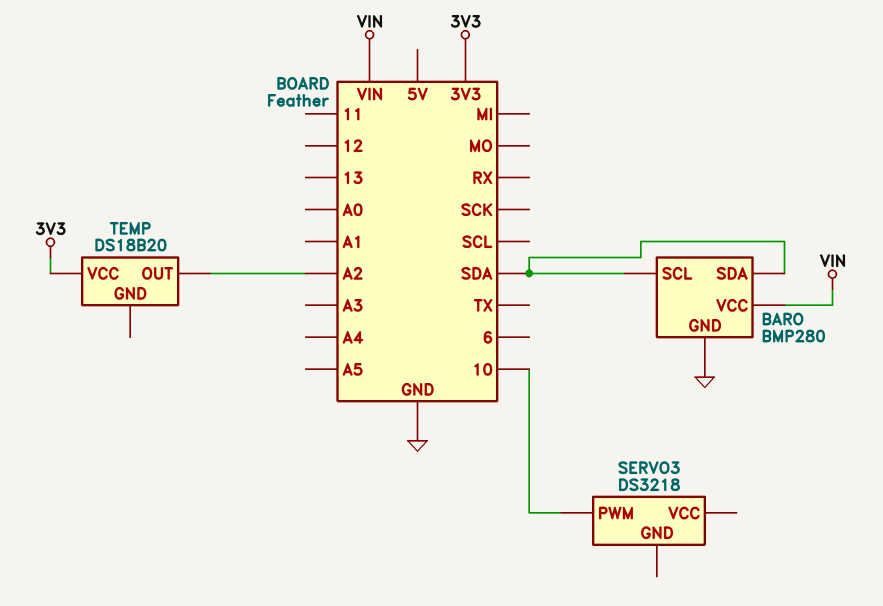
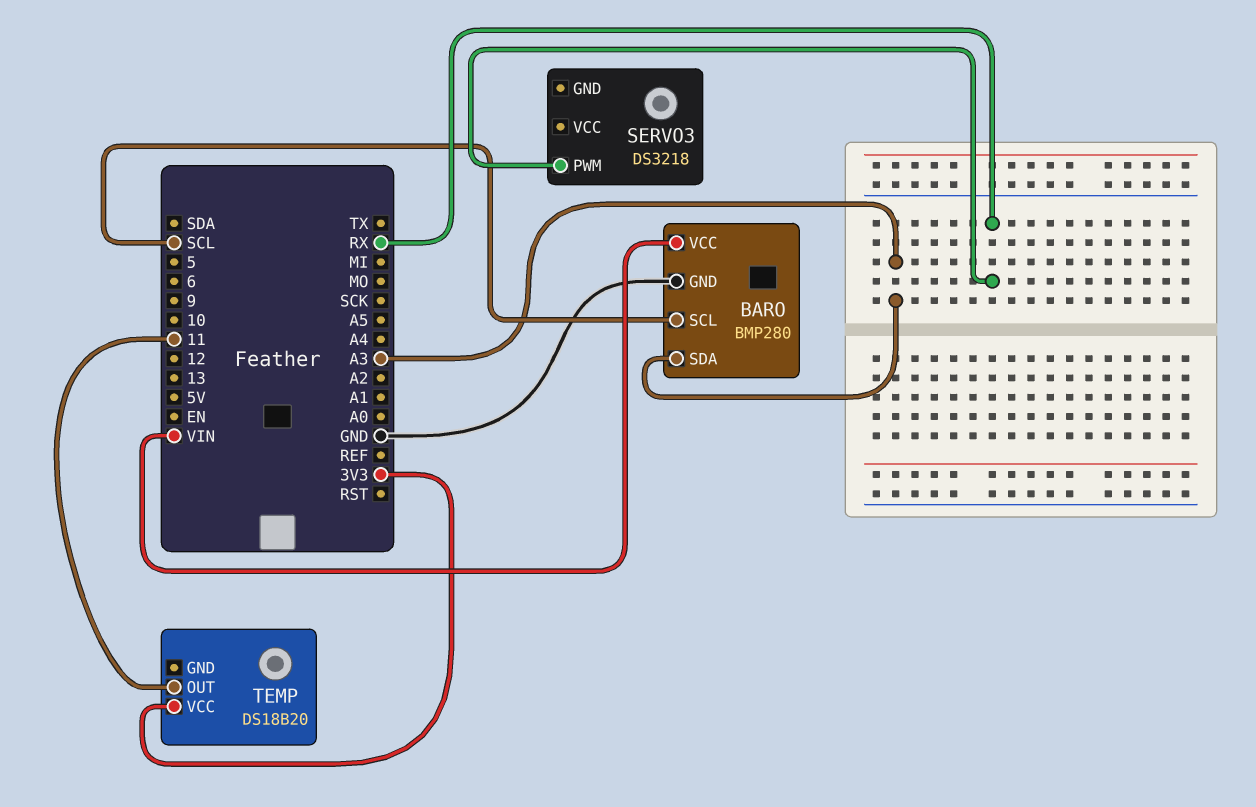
BARO pin SCL: SDA -> SCL
BARO pin SDA: SDA -> A3
SERVO3 pin PWM: 10 -> RX
TEMP pin OUT: A2 -> 11

